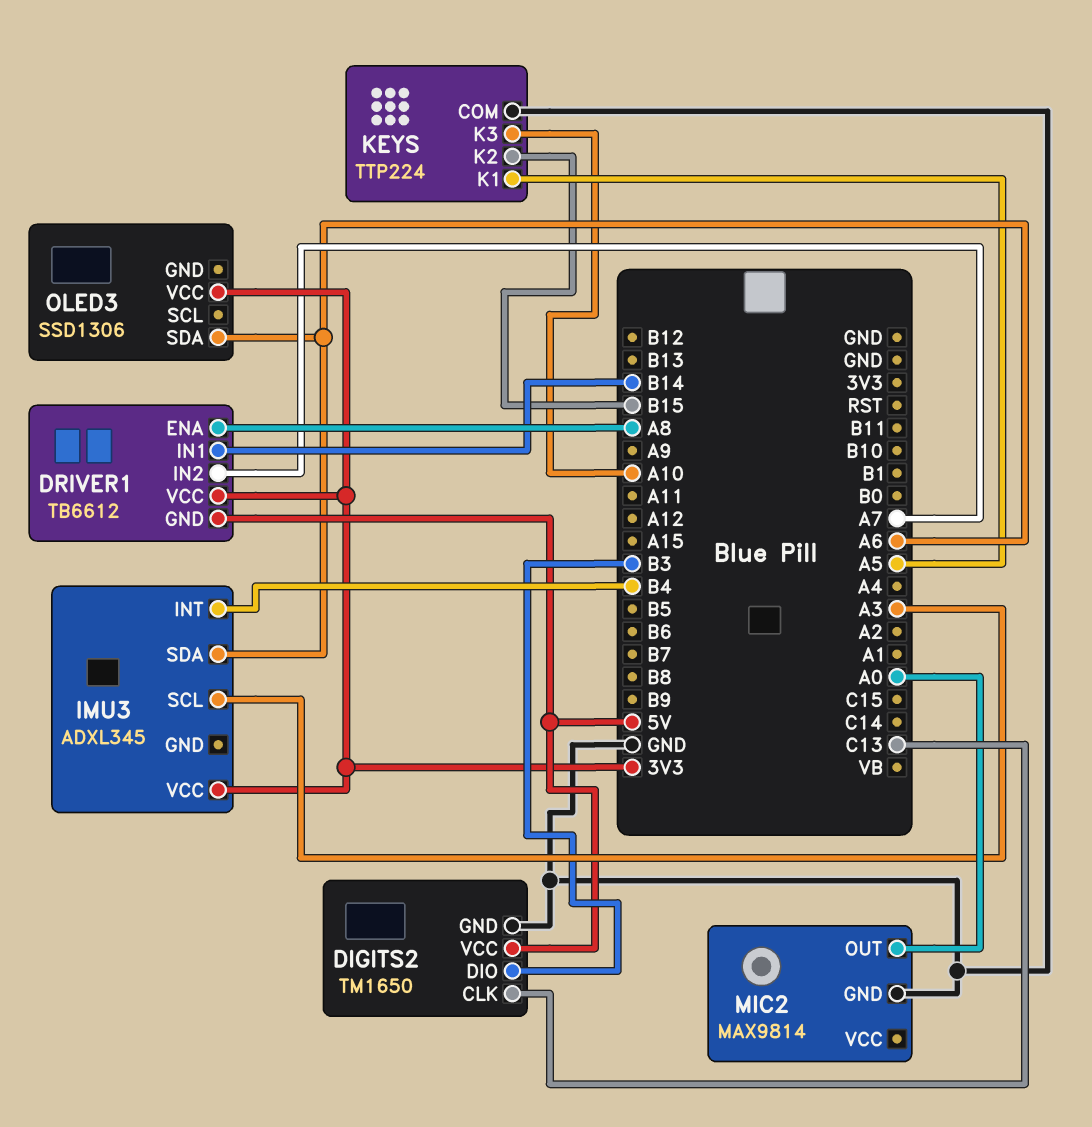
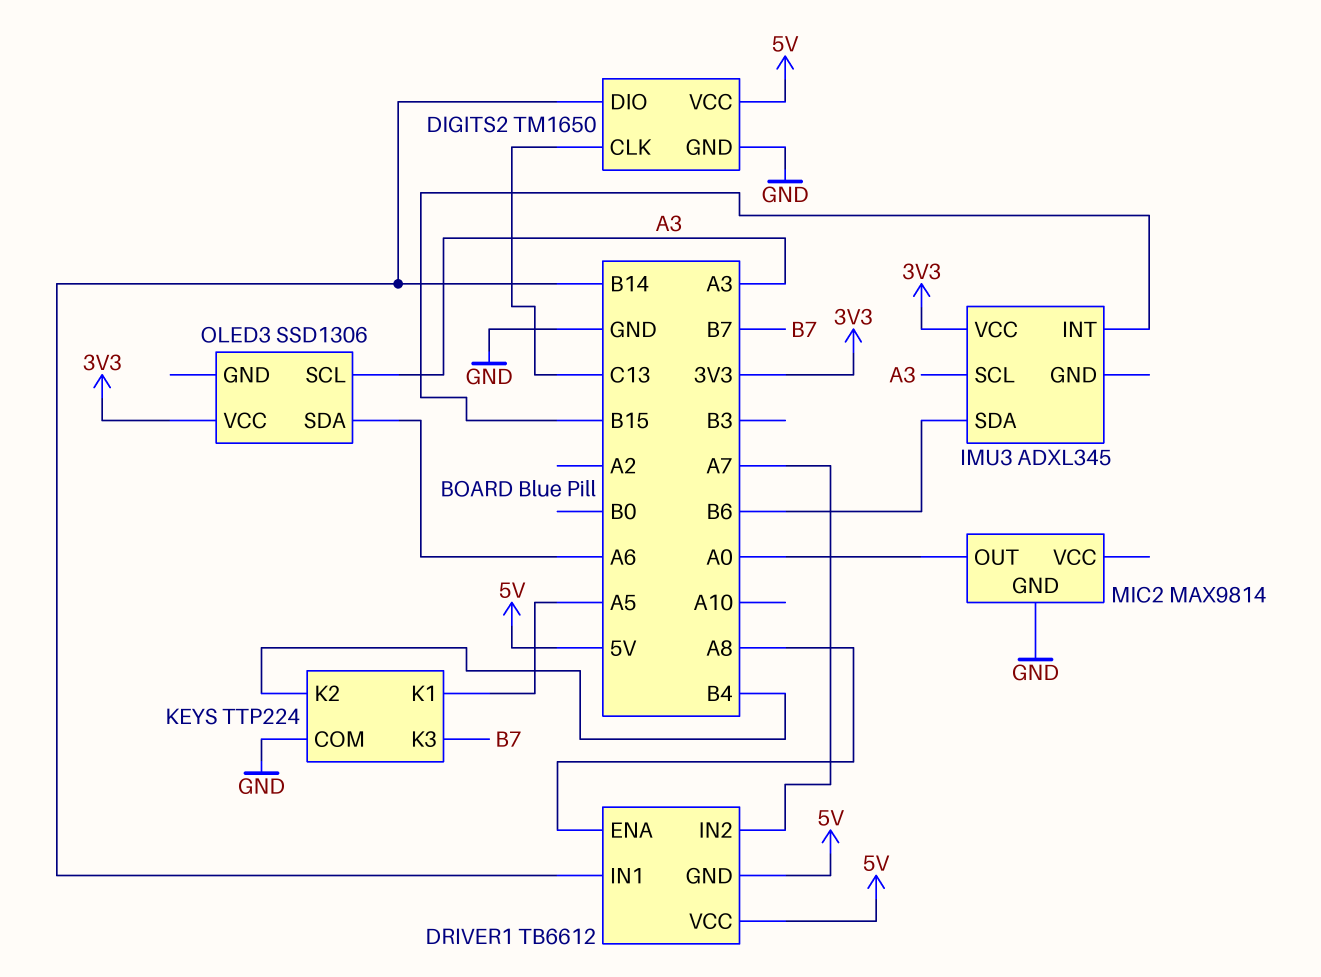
DIGITS2 pin DIO: B3 -> B14
DRIVER1 pin VCC: 3V3 -> 5V
IMU3 pin INT: B4 -> B15
IMU3 pin SDA: A6 -> B6
KEYS pin K2: B15 -> B4
KEYS pin K3: A10 -> B7
OLED3 pin SCL: none -> A3

